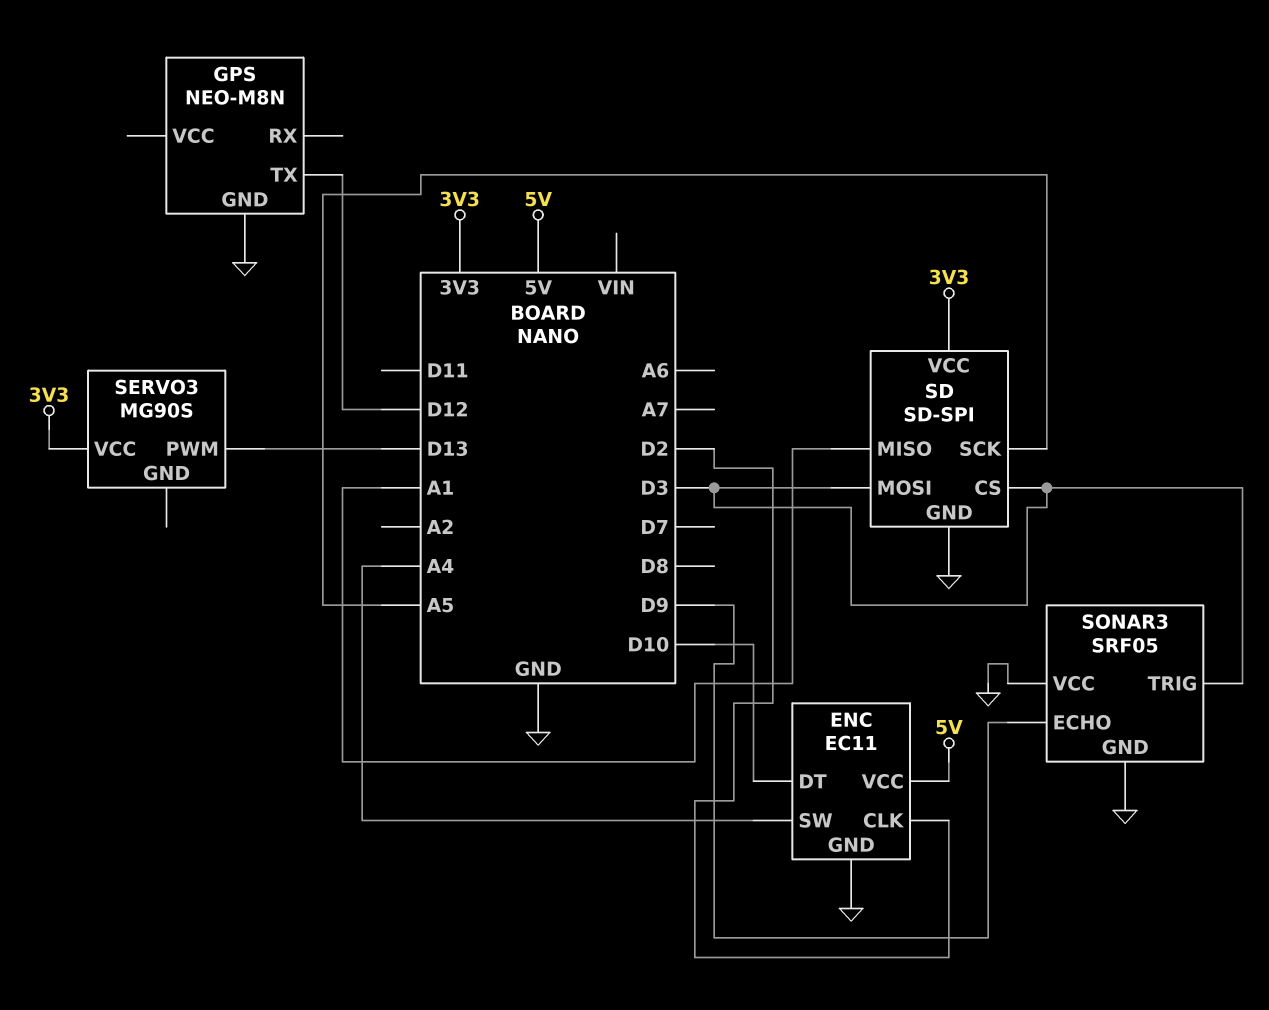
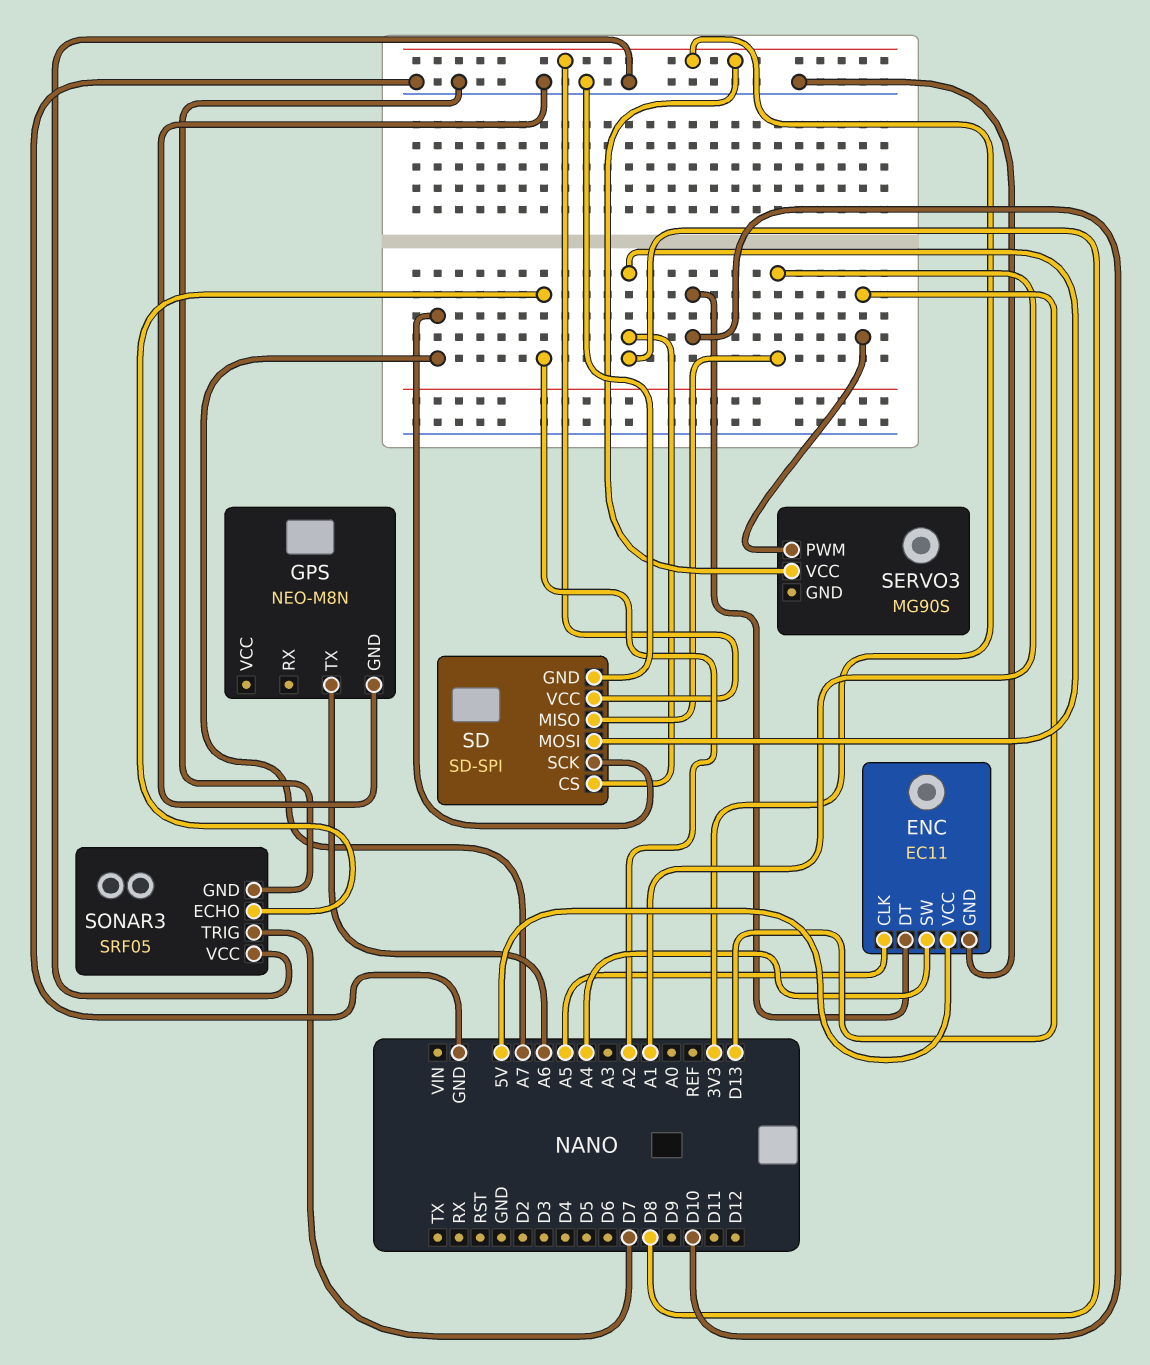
ENC pin CLK: D2 -> A5
GPS pin TX: D12 -> A6
SD pin CS: D3 -> D8
SD pin MOSI: D3 -> D8
SD pin SCK: A5 -> A7
SONAR3 pin ECHO: D9 -> A2
SONAR3 pin TRIG: D3 -> D7

